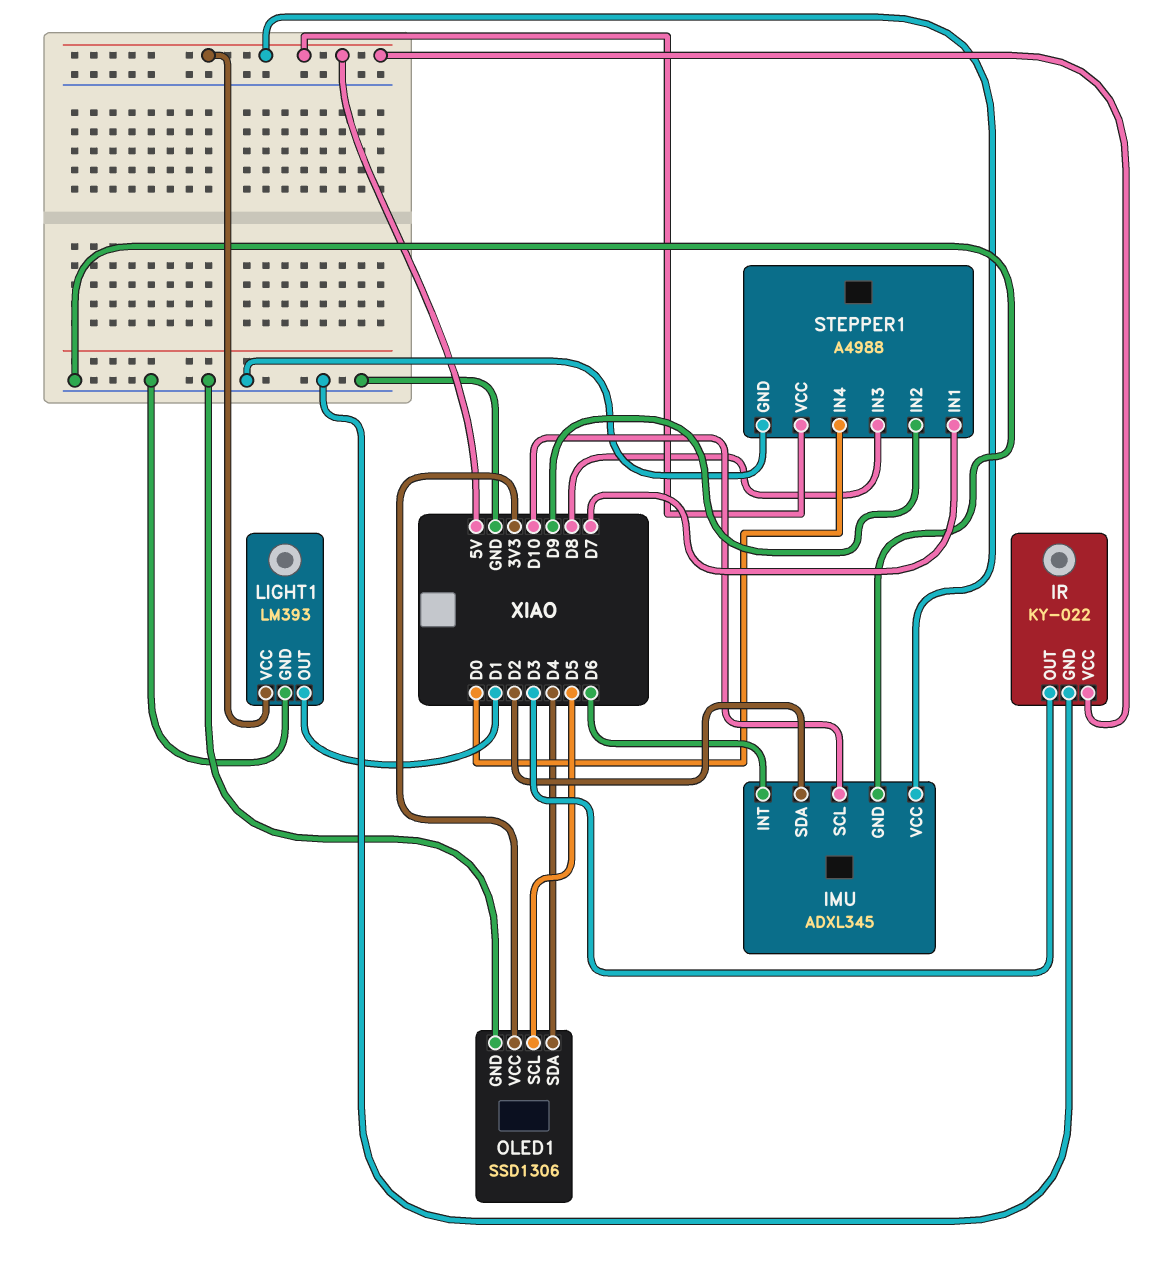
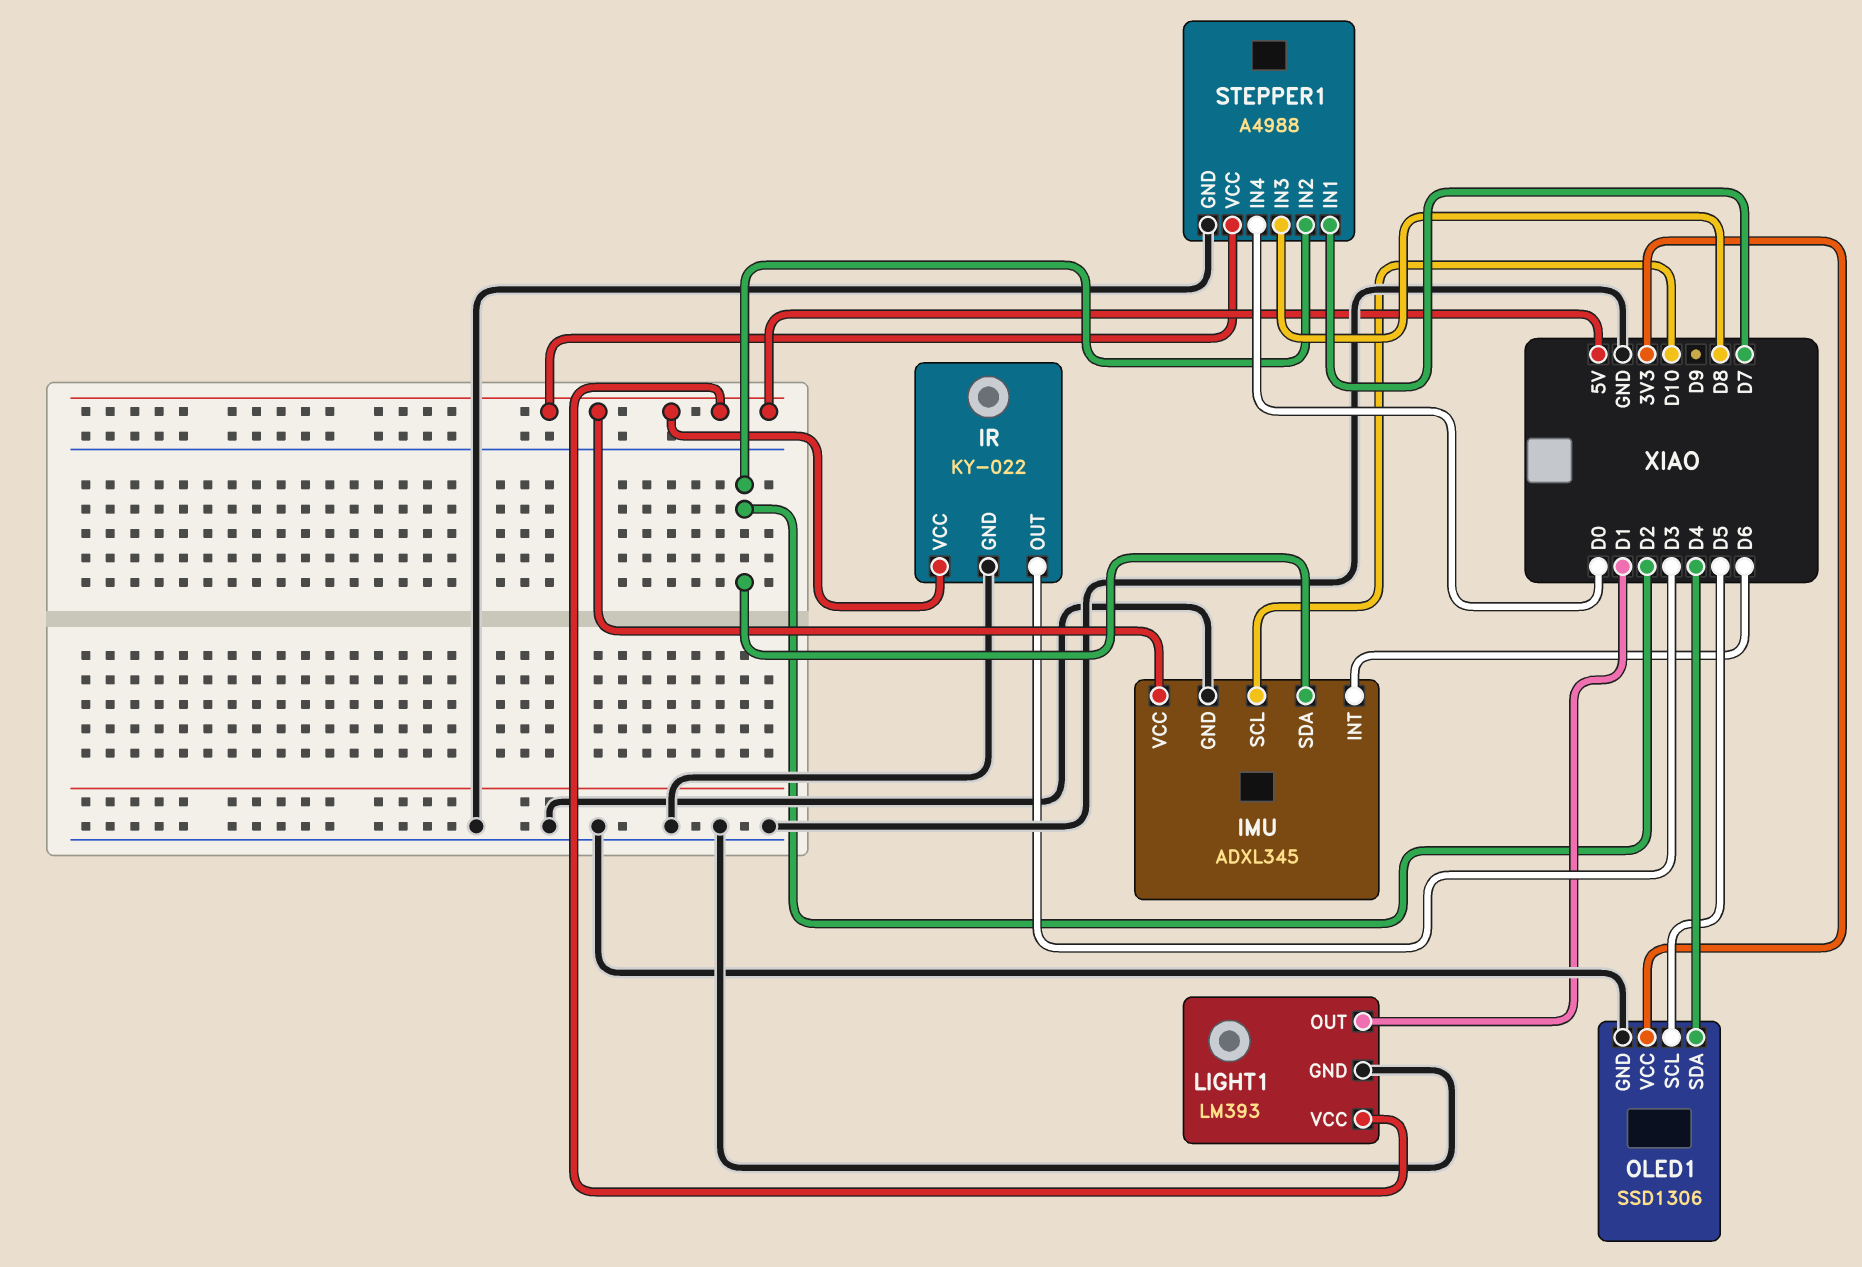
STEPPER1 pin IN2: D9 -> D2

